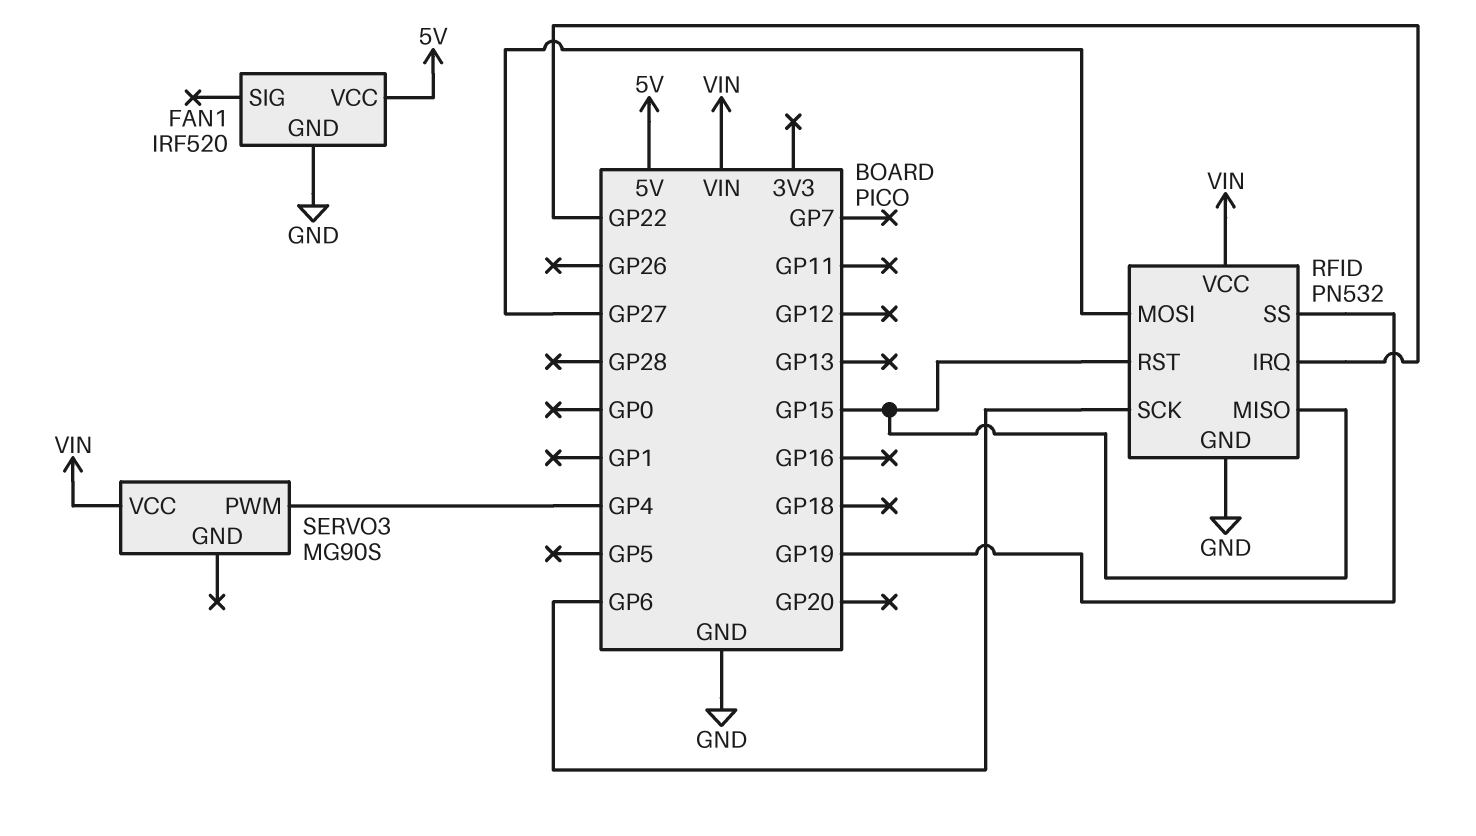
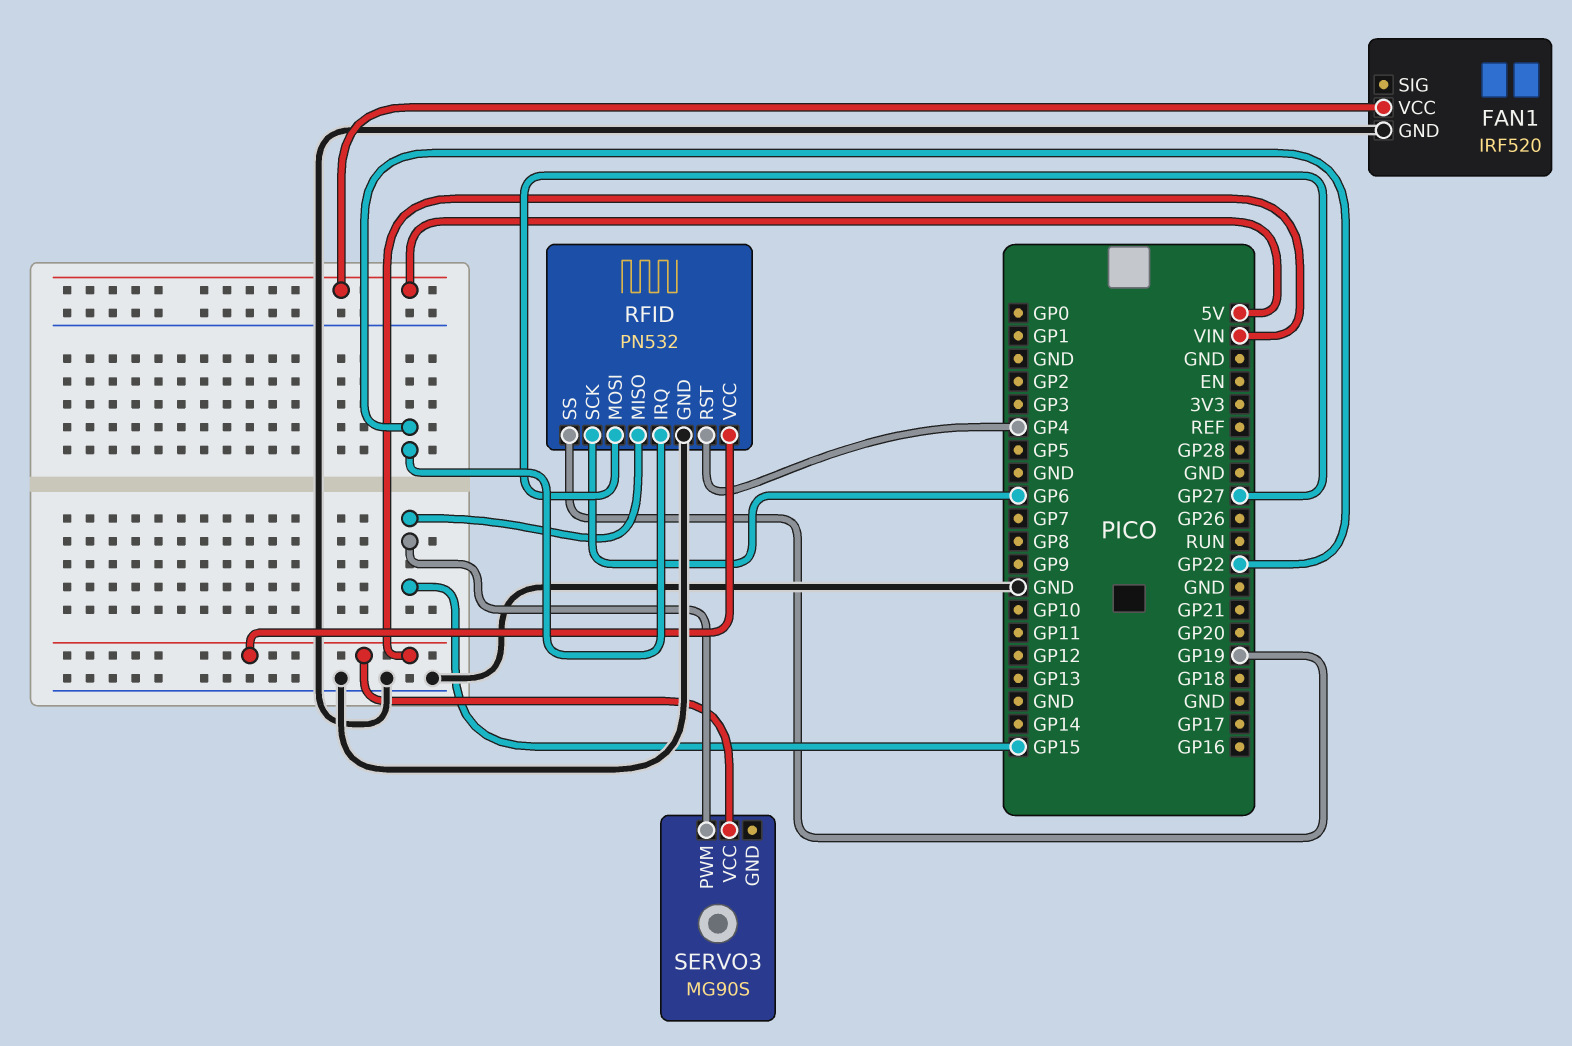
RFID pin RST: GP15 -> GP4
SERVO3 pin PWM: GP4 -> GP15

